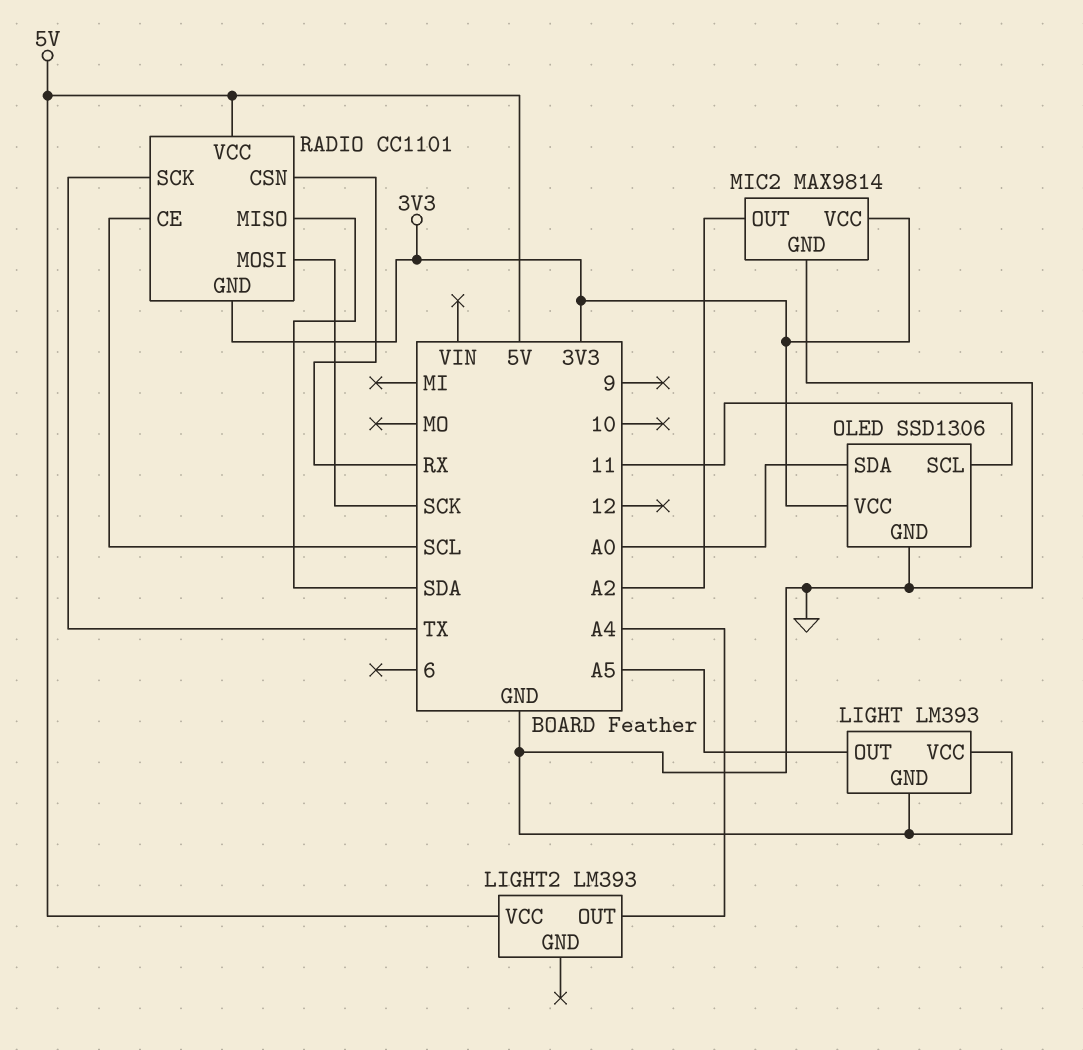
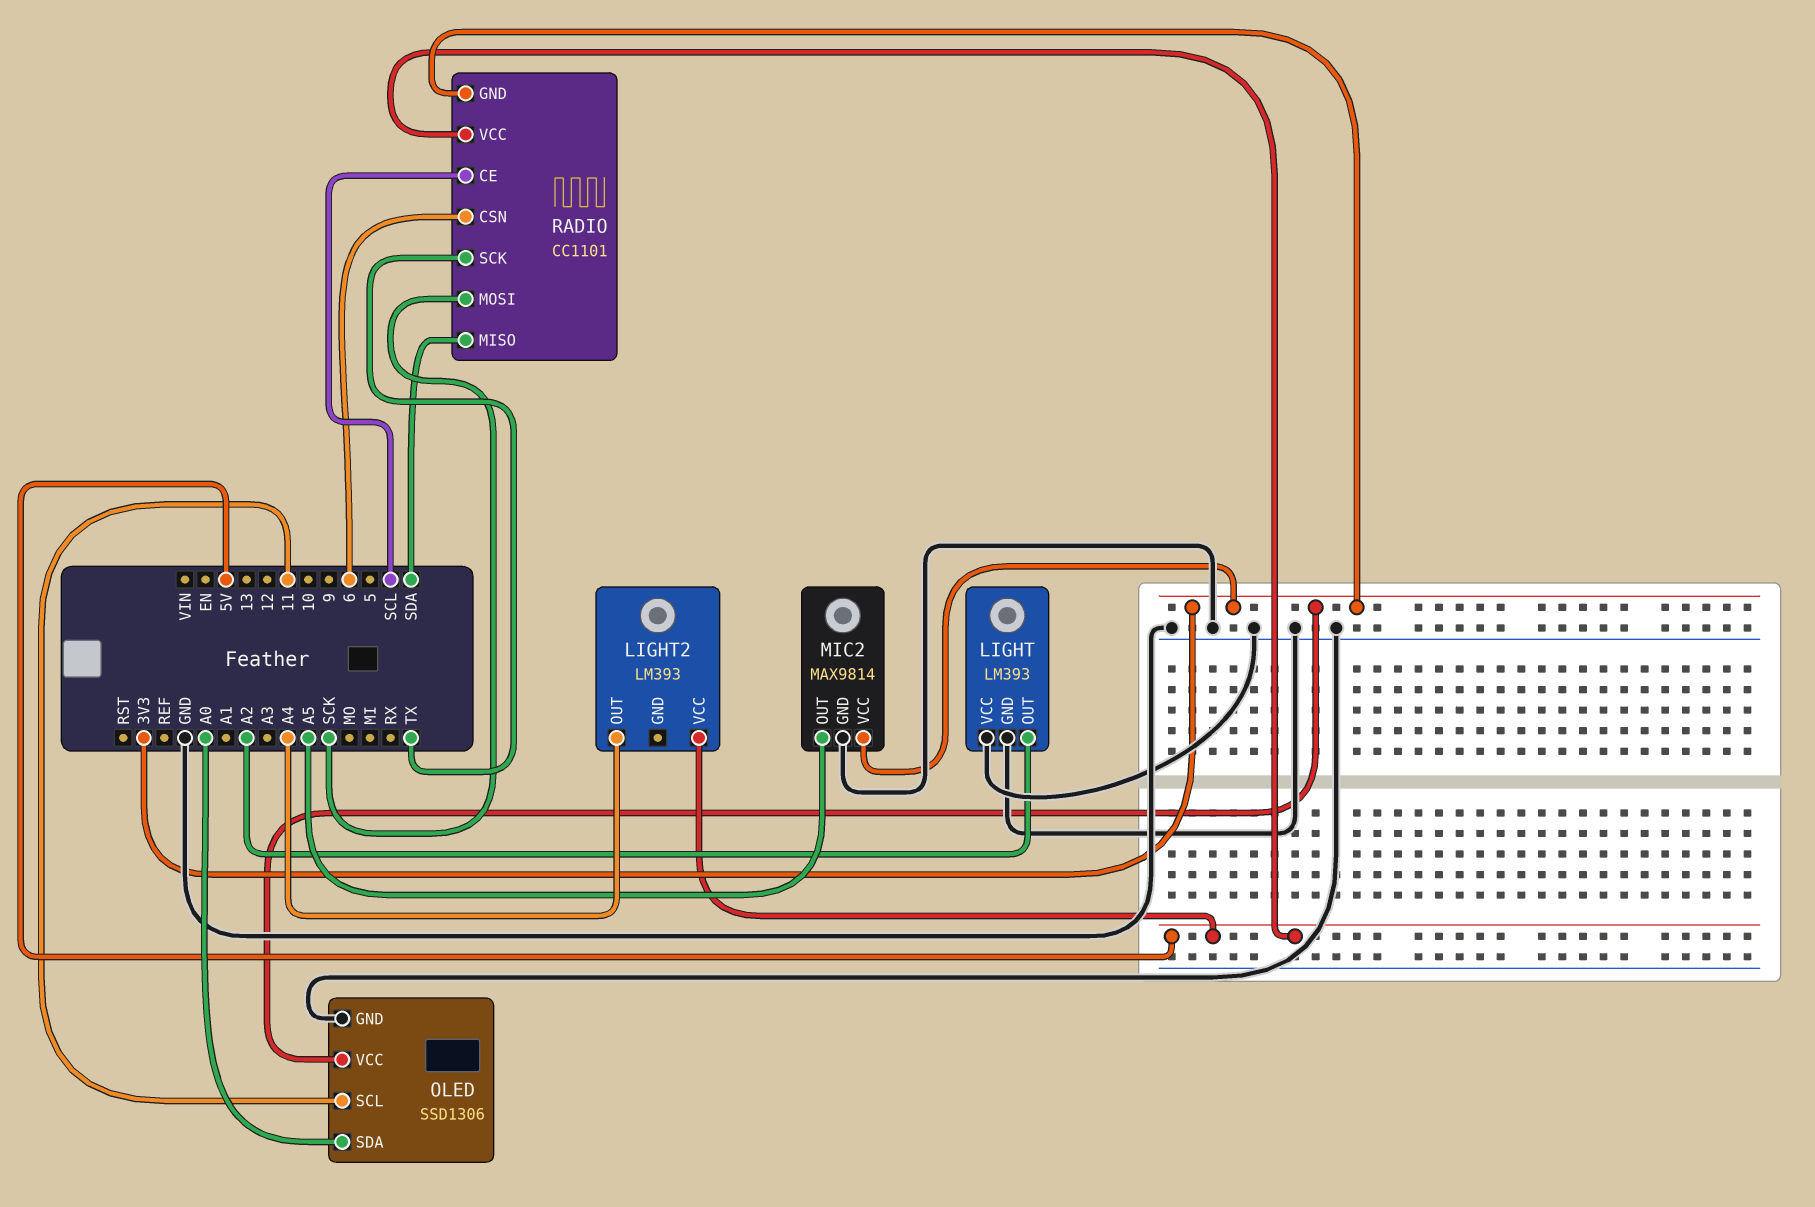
LIGHT pin OUT: A5 -> A2
MIC2 pin OUT: A2 -> A5
RADIO pin CSN: RX -> 6

